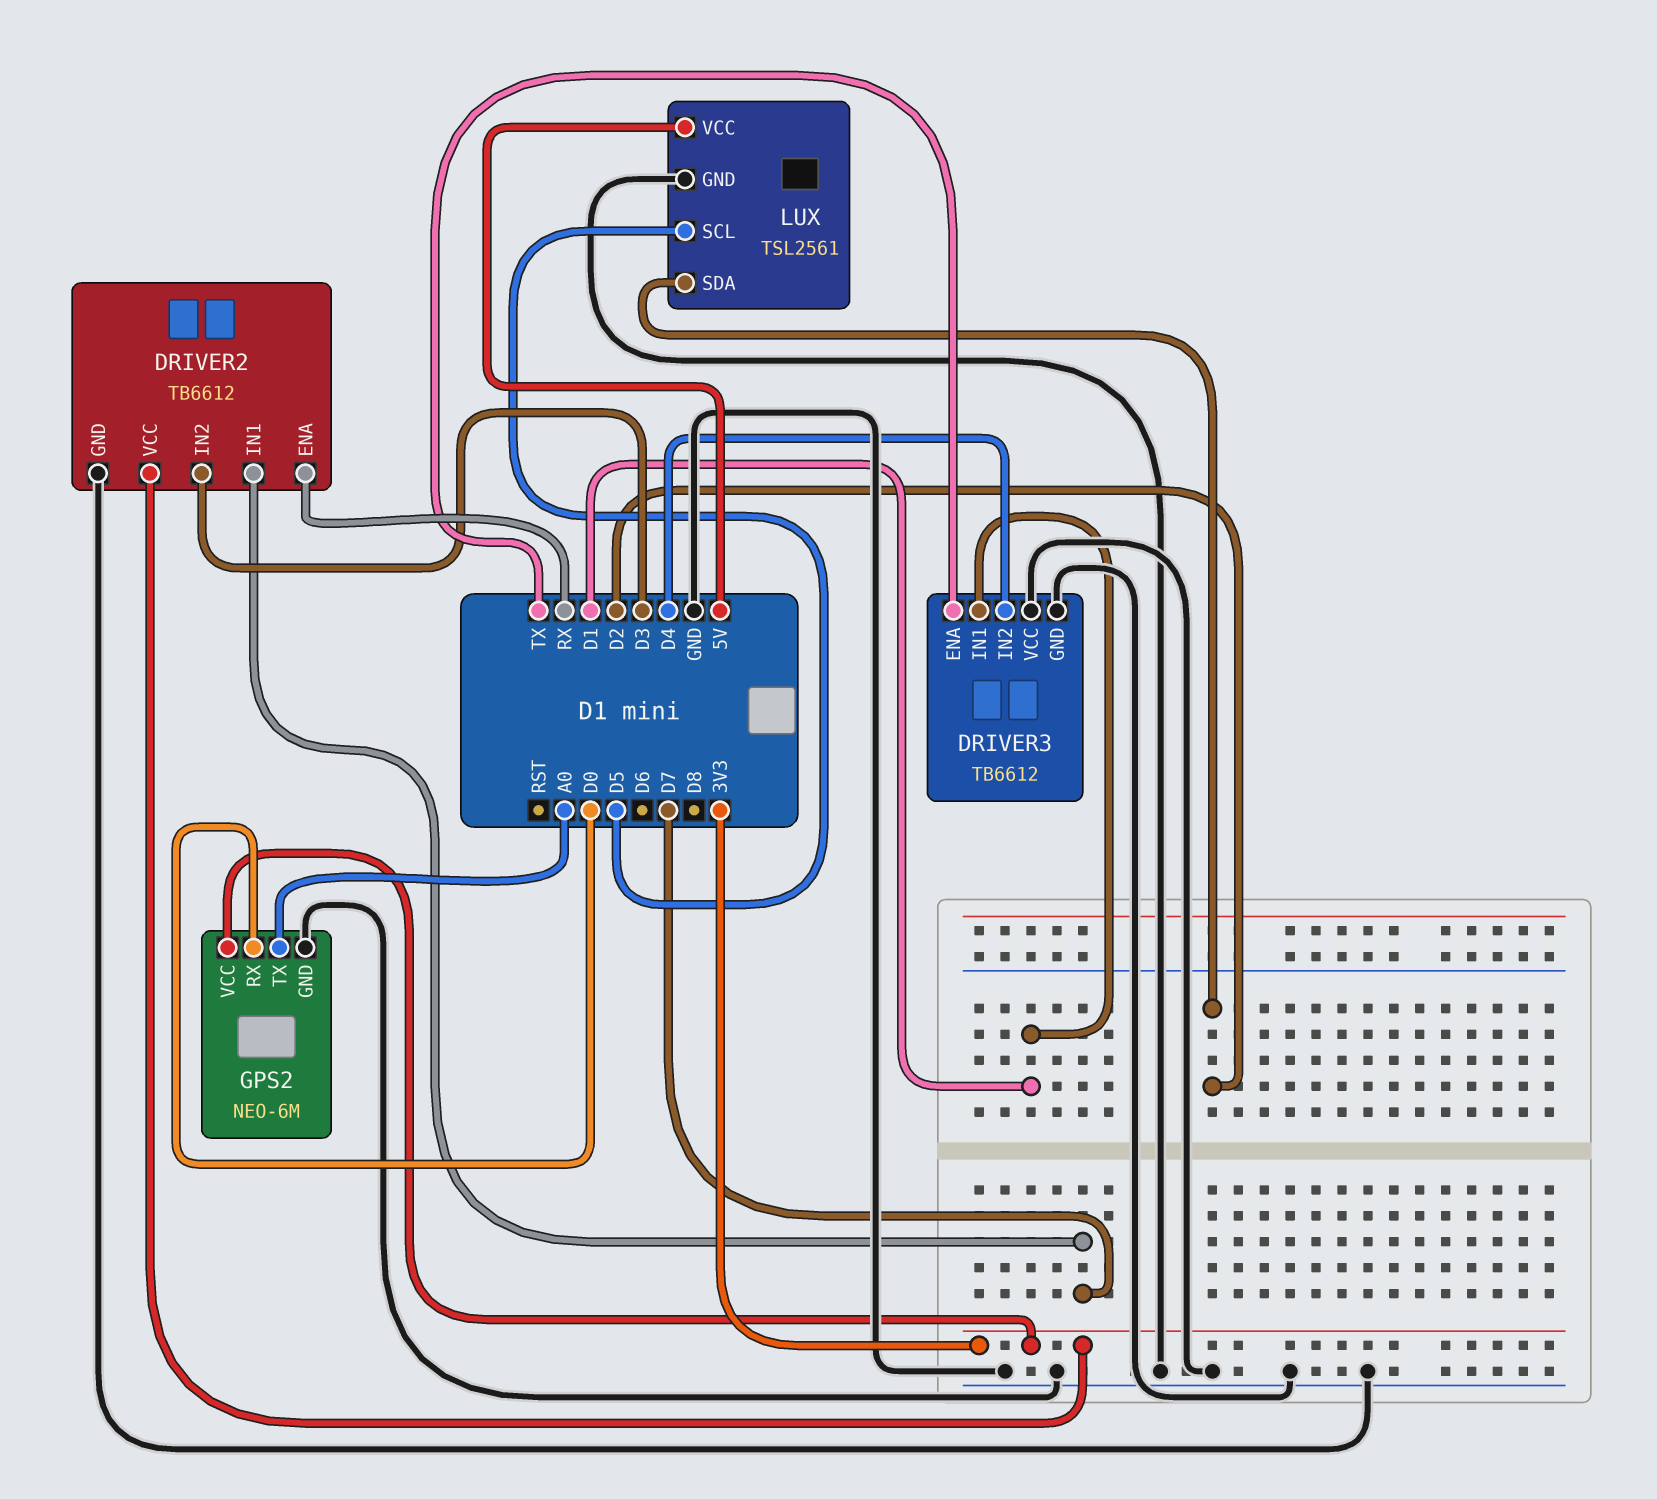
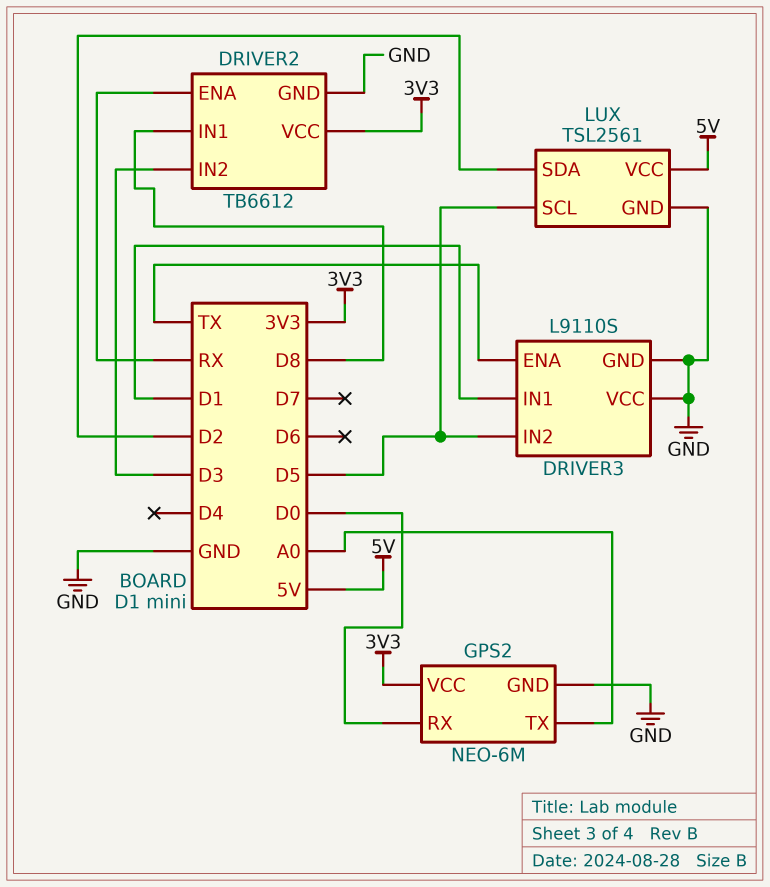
DRIVER2 pin IN1: D7 -> D8
DRIVER3: TB6612 -> L9110S
DRIVER3 pin IN2: D4 -> D5

